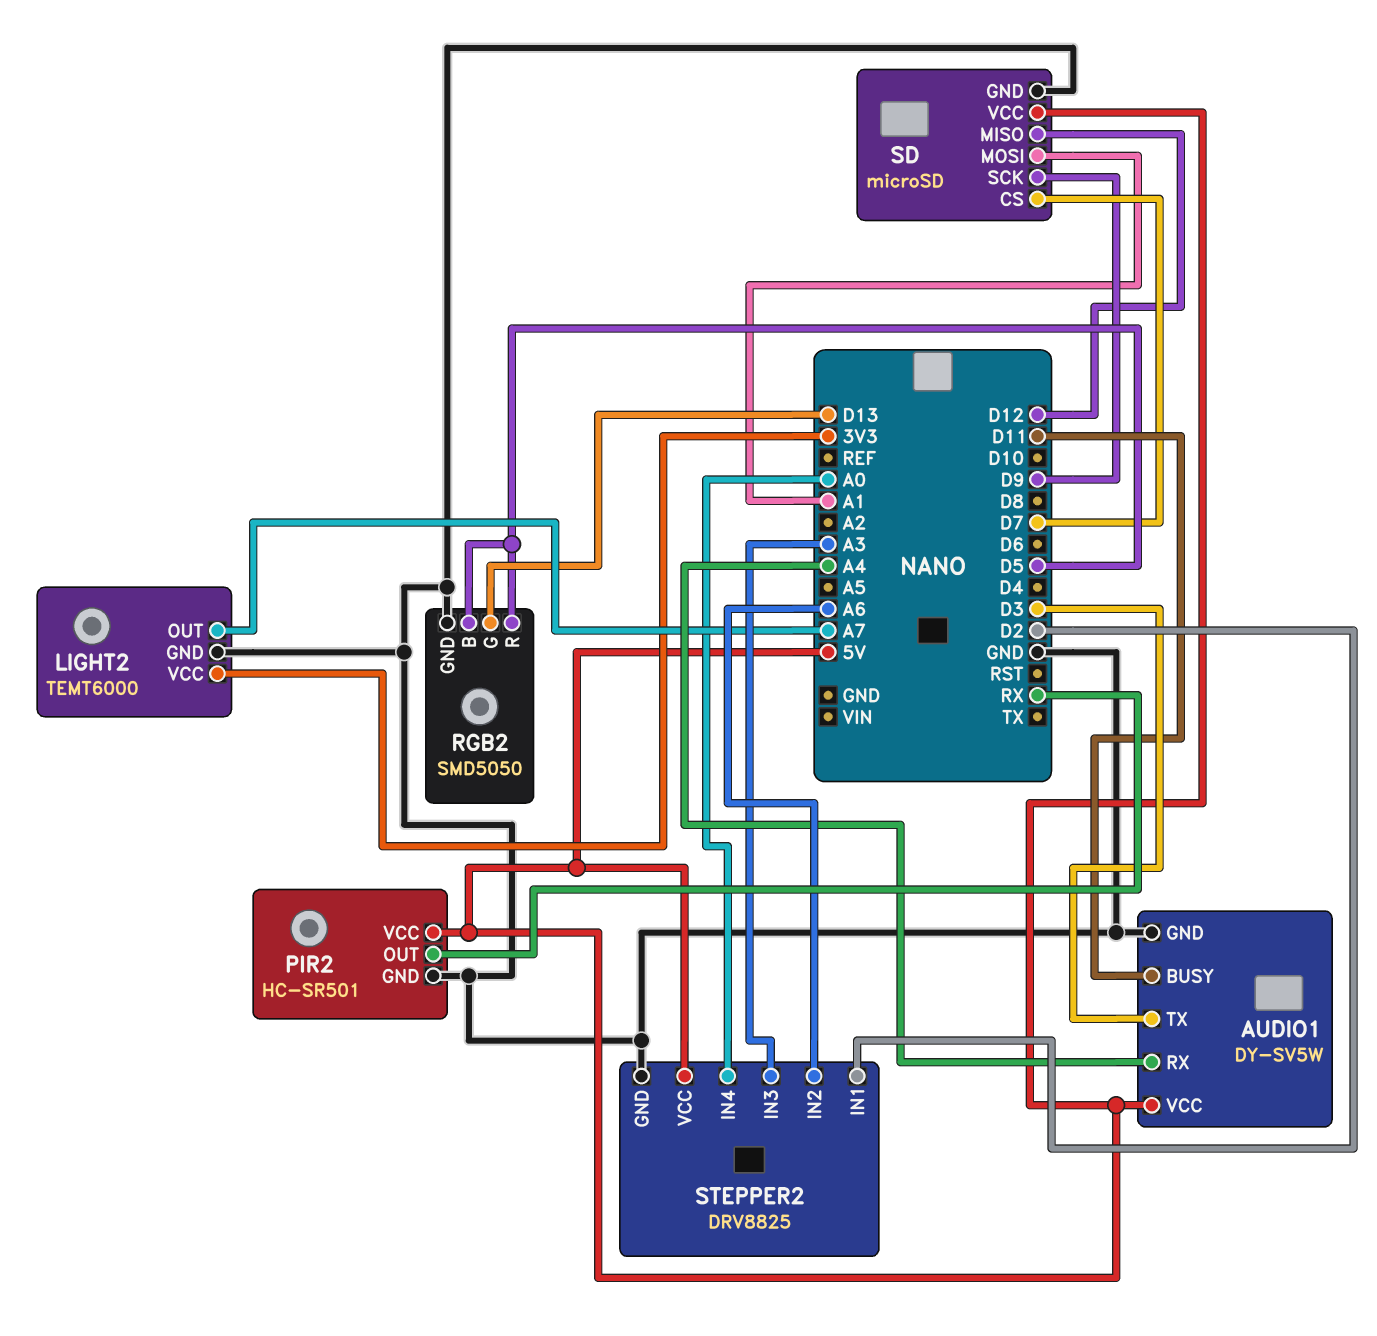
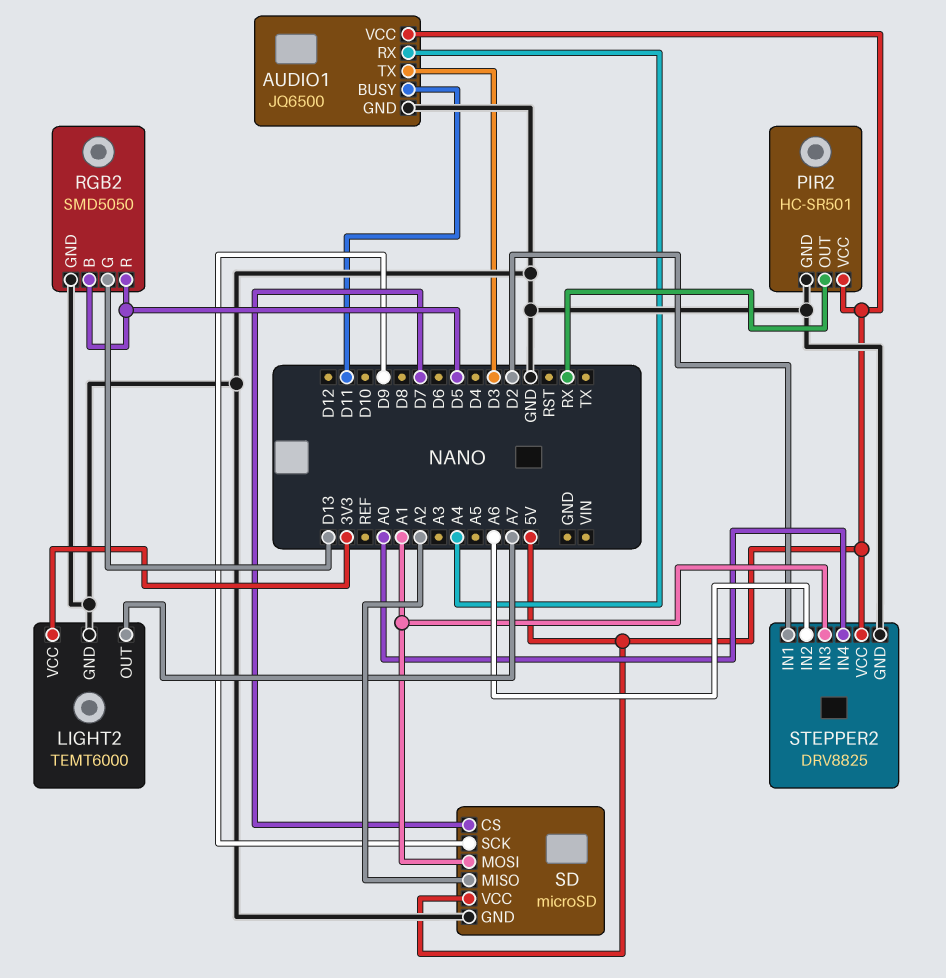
AUDIO1: DY-SV5W -> JQ6500
SD pin MISO: D12 -> A2
STEPPER2 pin IN3: A3 -> A1

